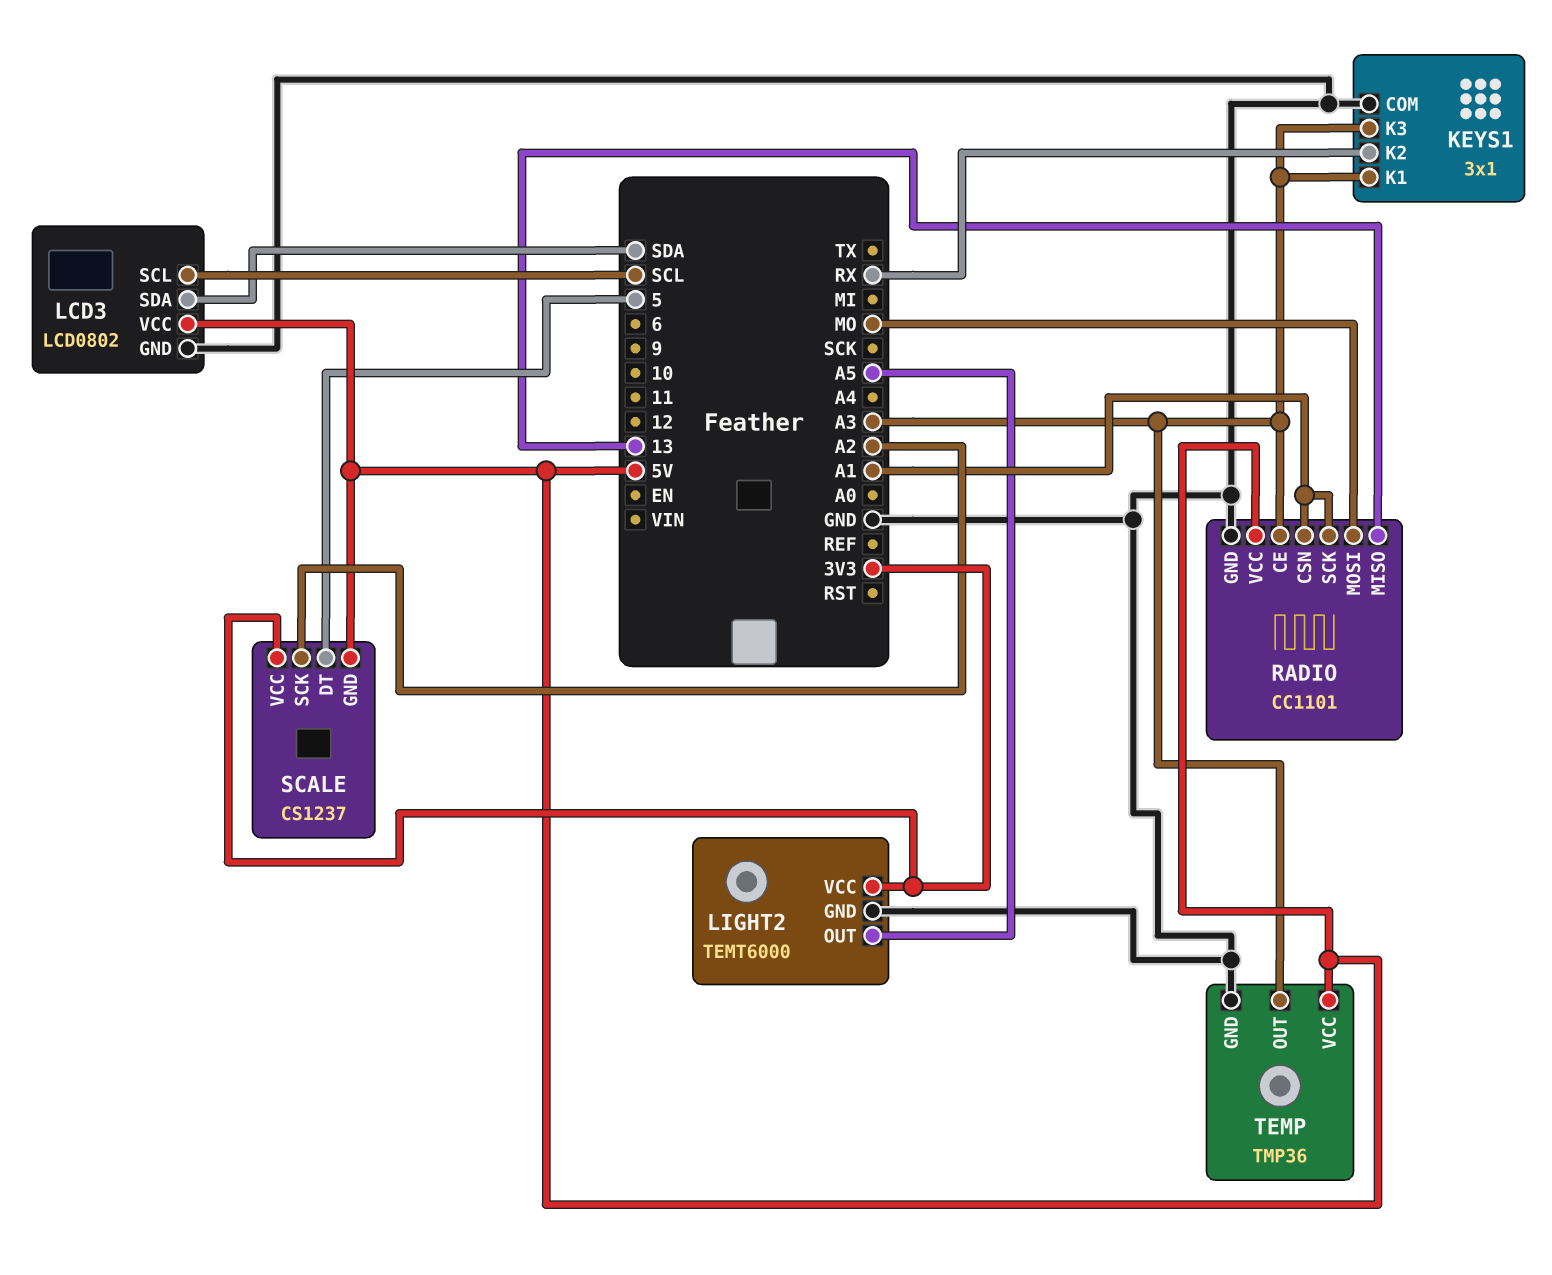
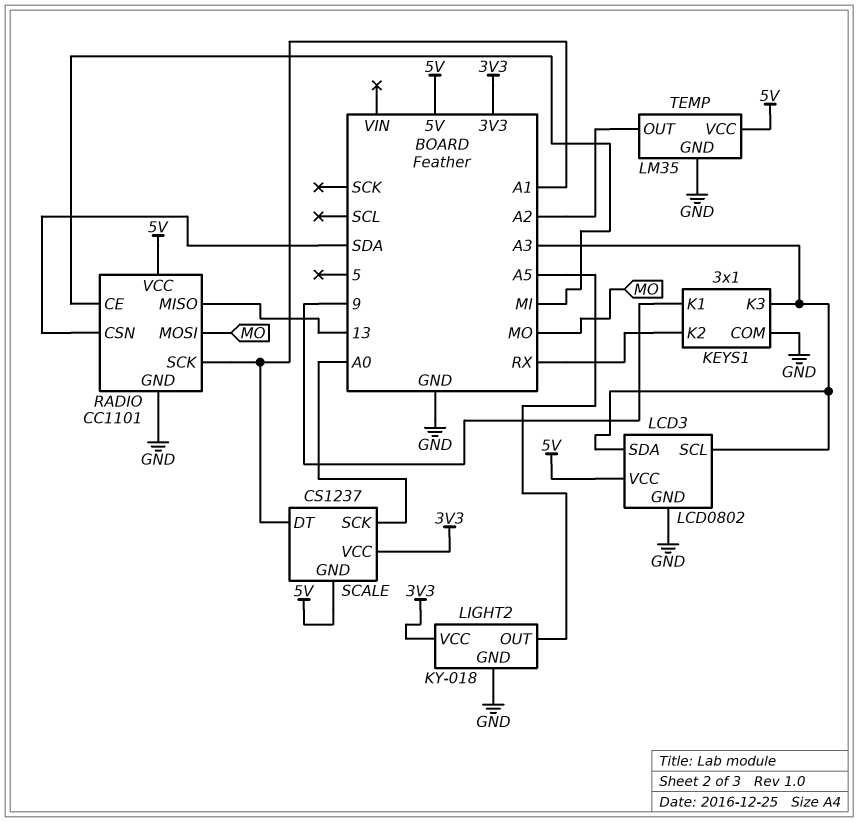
KEYS1 pin K1: A3 -> 9
LCD3 pin SCL: SCL -> A3
LCD3 pin SDA: SDA -> A3
LIGHT2: TEMT6000 -> KY-018
RADIO pin CE: A3 -> MI
RADIO pin CSN: A1 -> SDA
SCALE pin DT: 5 -> A1
SCALE pin SCK: A2 -> A0
TEMP: TMP36 -> LM35
TEMP pin OUT: A3 -> A2

